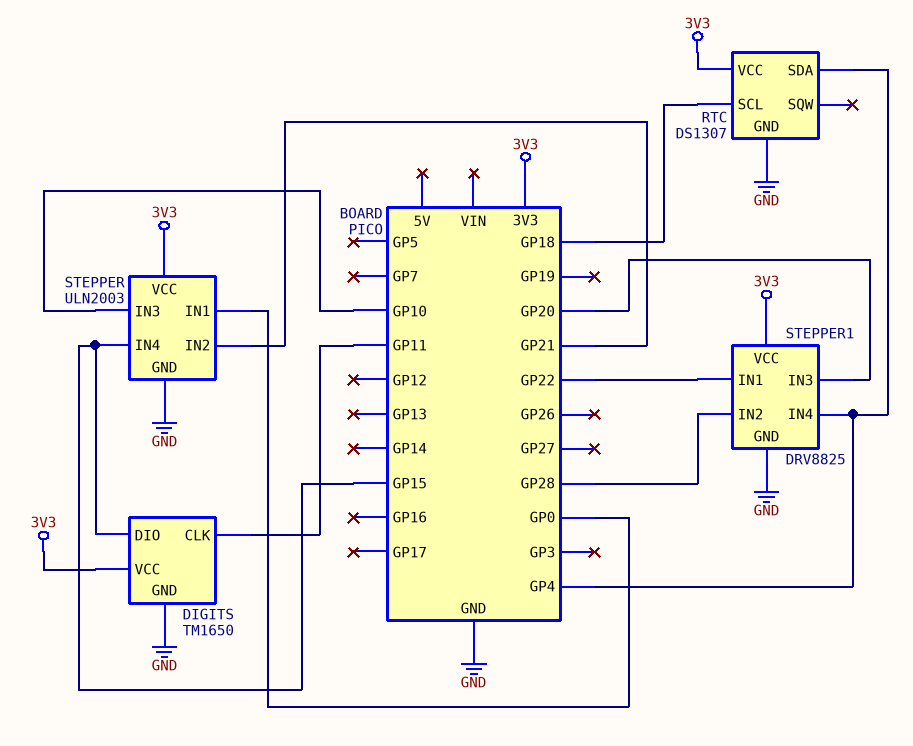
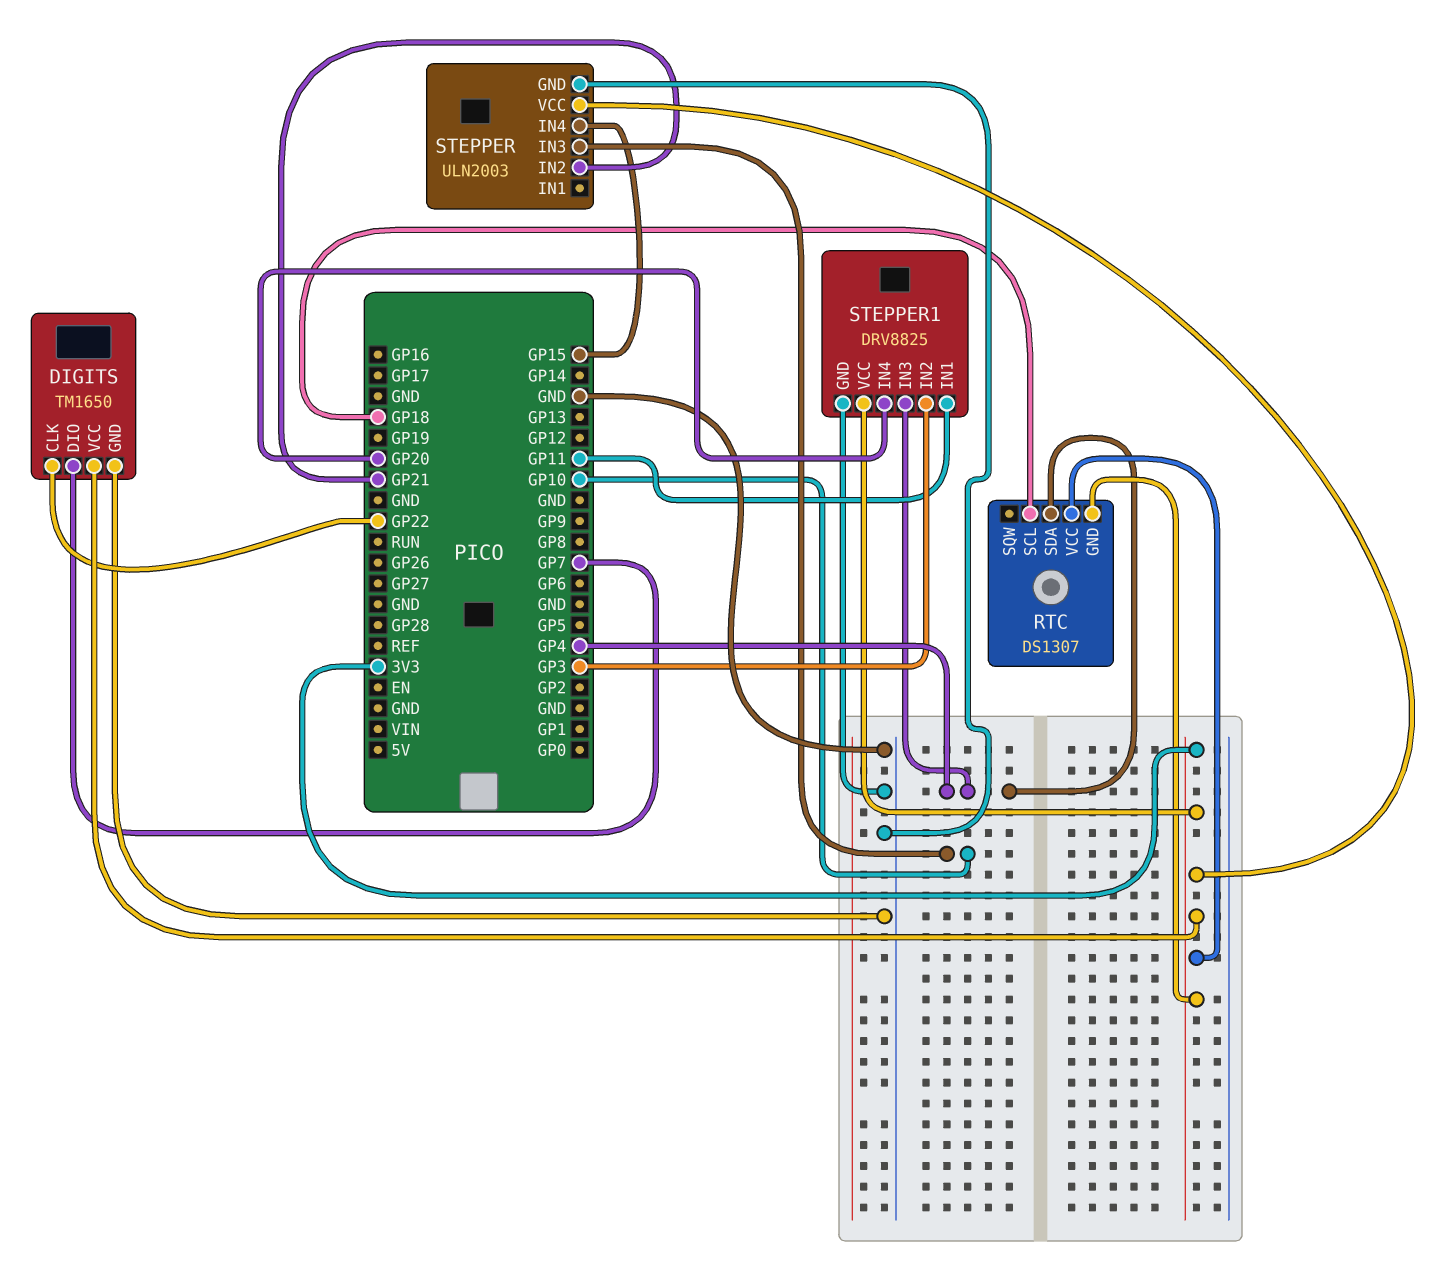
DIGITS pin CLK: GP11 -> GP22
DIGITS pin DIO: GP15 -> GP7
RTC pin GND: GND -> 3V3
STEPPER pin IN1: GP0 -> none
STEPPER1 pin IN1: GP22 -> GP11
STEPPER1 pin IN2: GP28 -> GP3
STEPPER1 pin IN3: GP20 -> GP4
STEPPER1 pin IN4: GP4 -> GP20

